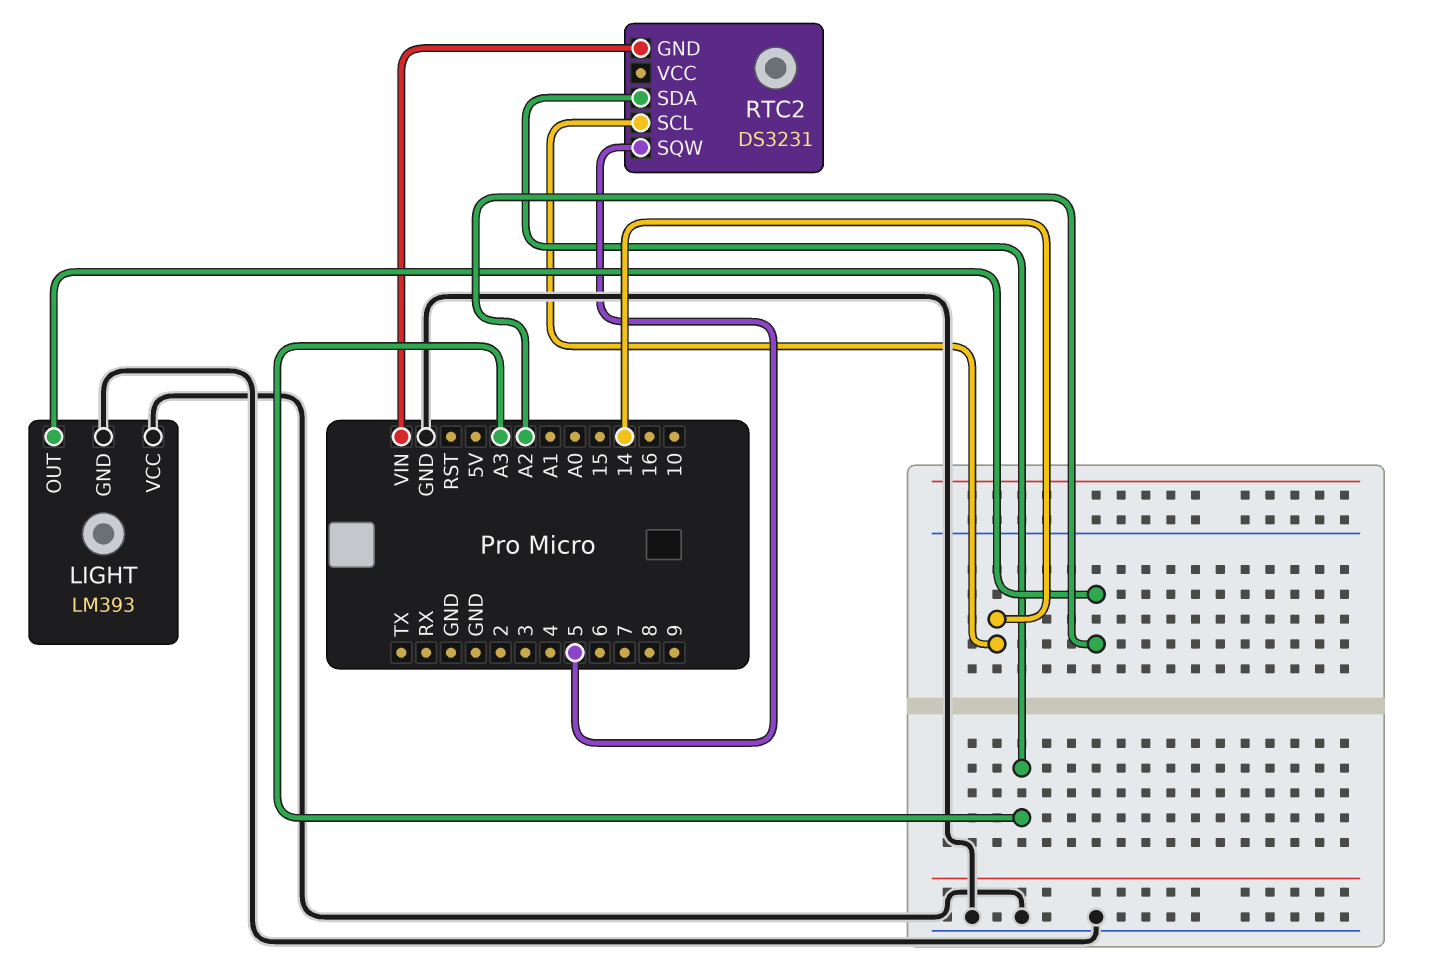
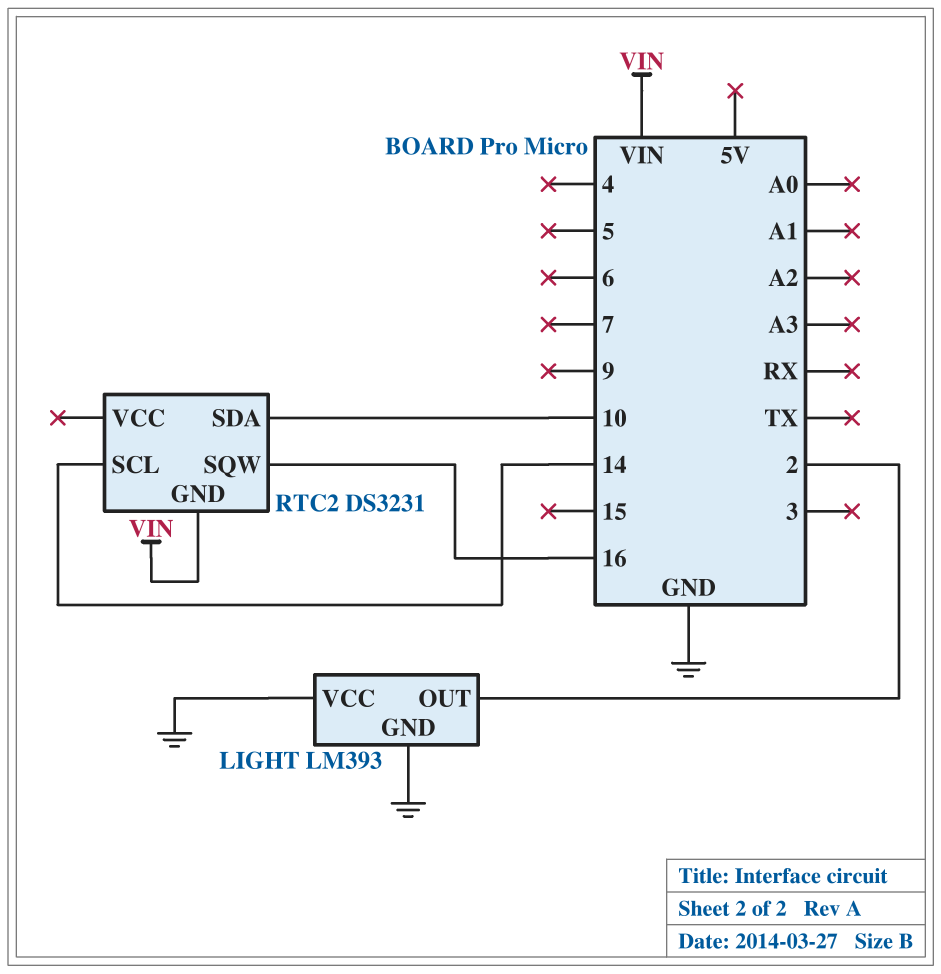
LIGHT pin OUT: A2 -> 2
RTC2 pin SDA: A3 -> 10
RTC2 pin SQW: 5 -> 16

